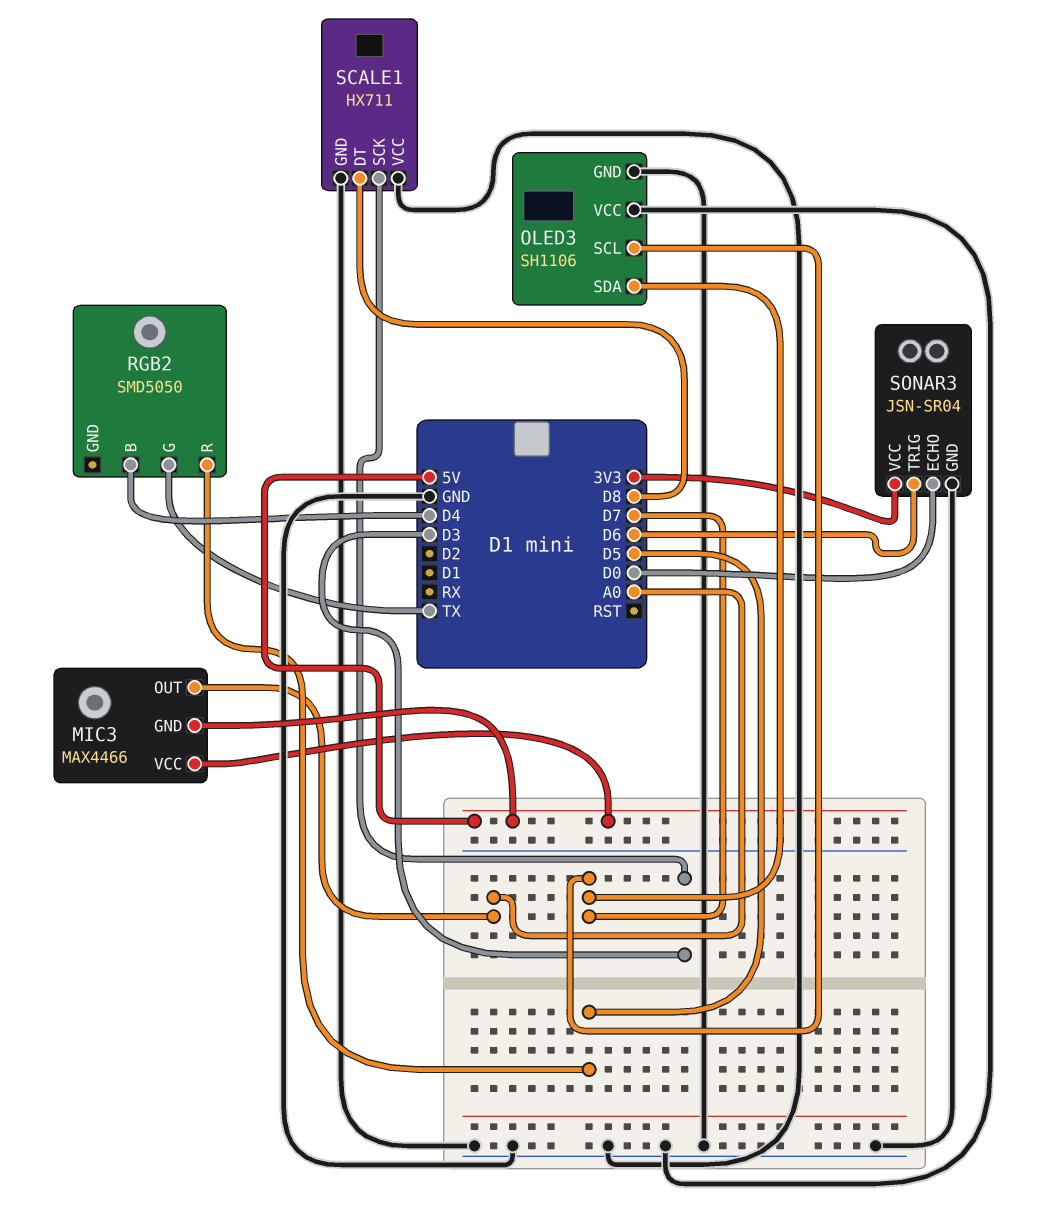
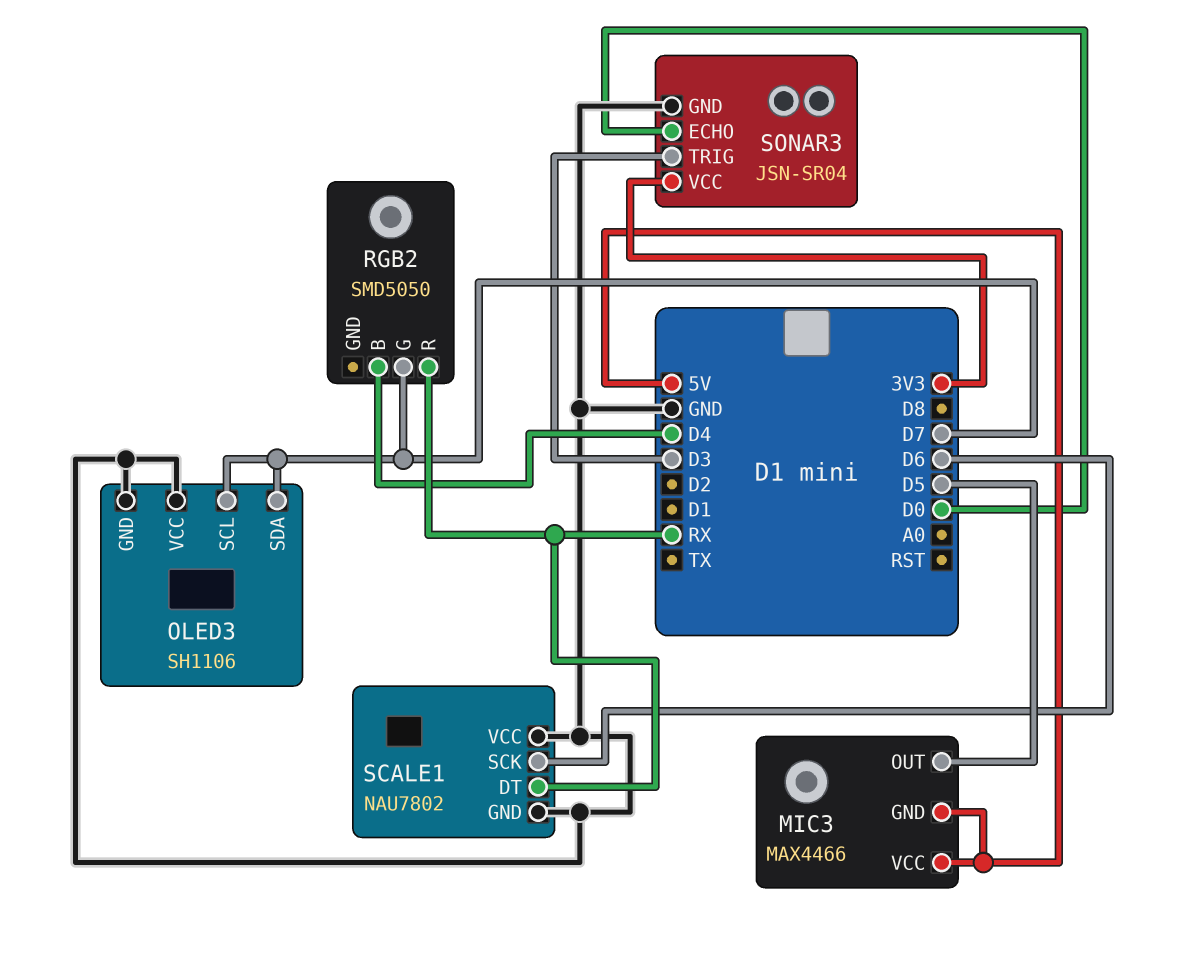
MIC3 pin OUT: A0 -> D5
RGB2 pin G: TX -> D7
RGB2 pin R: D5 -> RX
SCALE1: HX711 -> NAU7802
SCALE1 pin DT: D8 -> RX
SCALE1 pin SCK: D3 -> D6
SONAR3 pin TRIG: D6 -> D3

